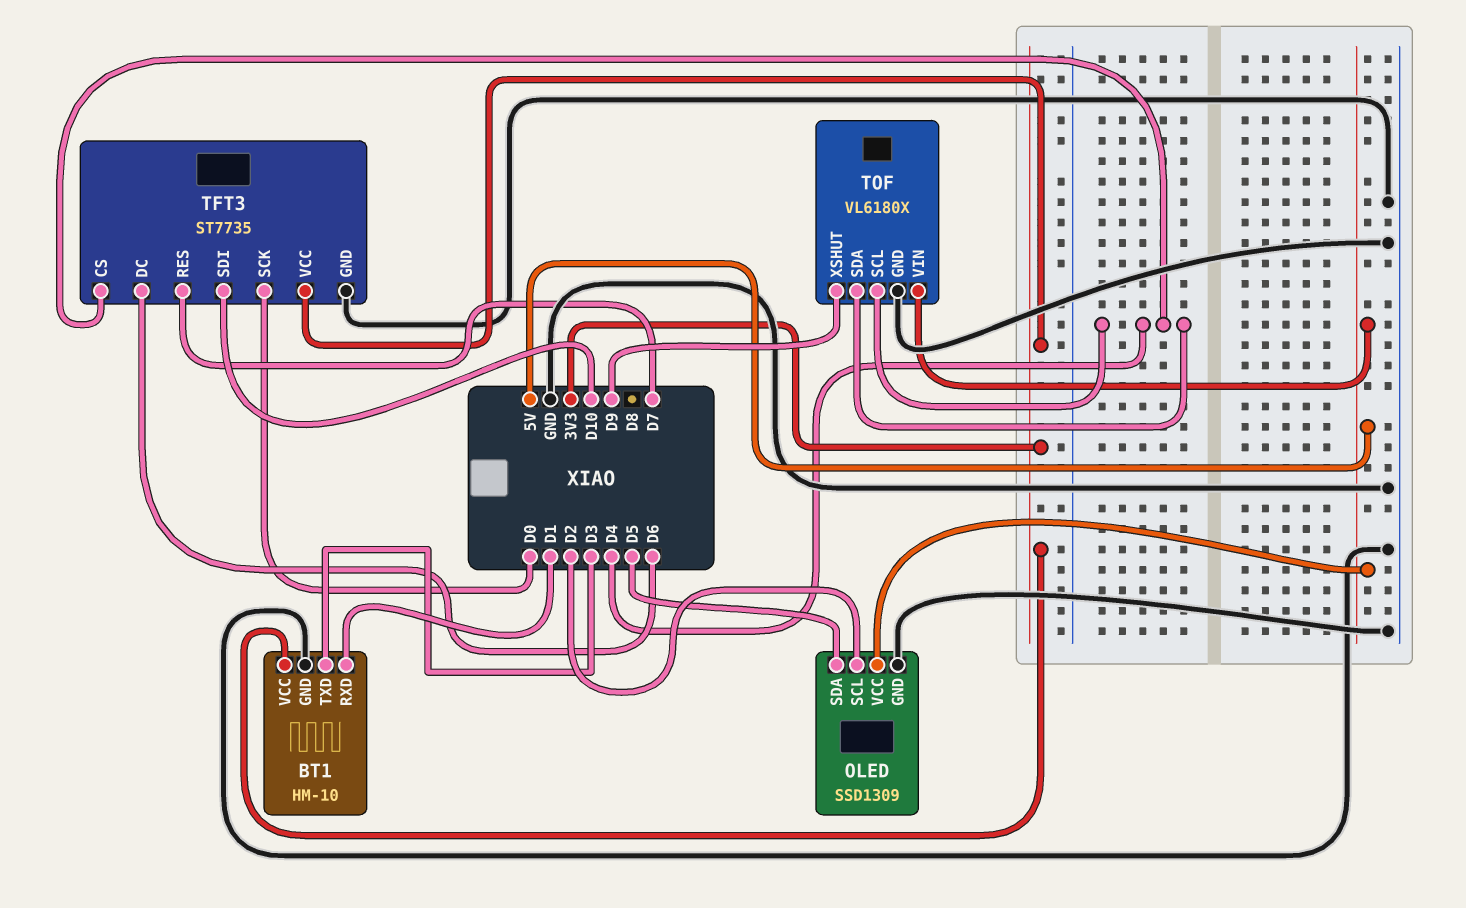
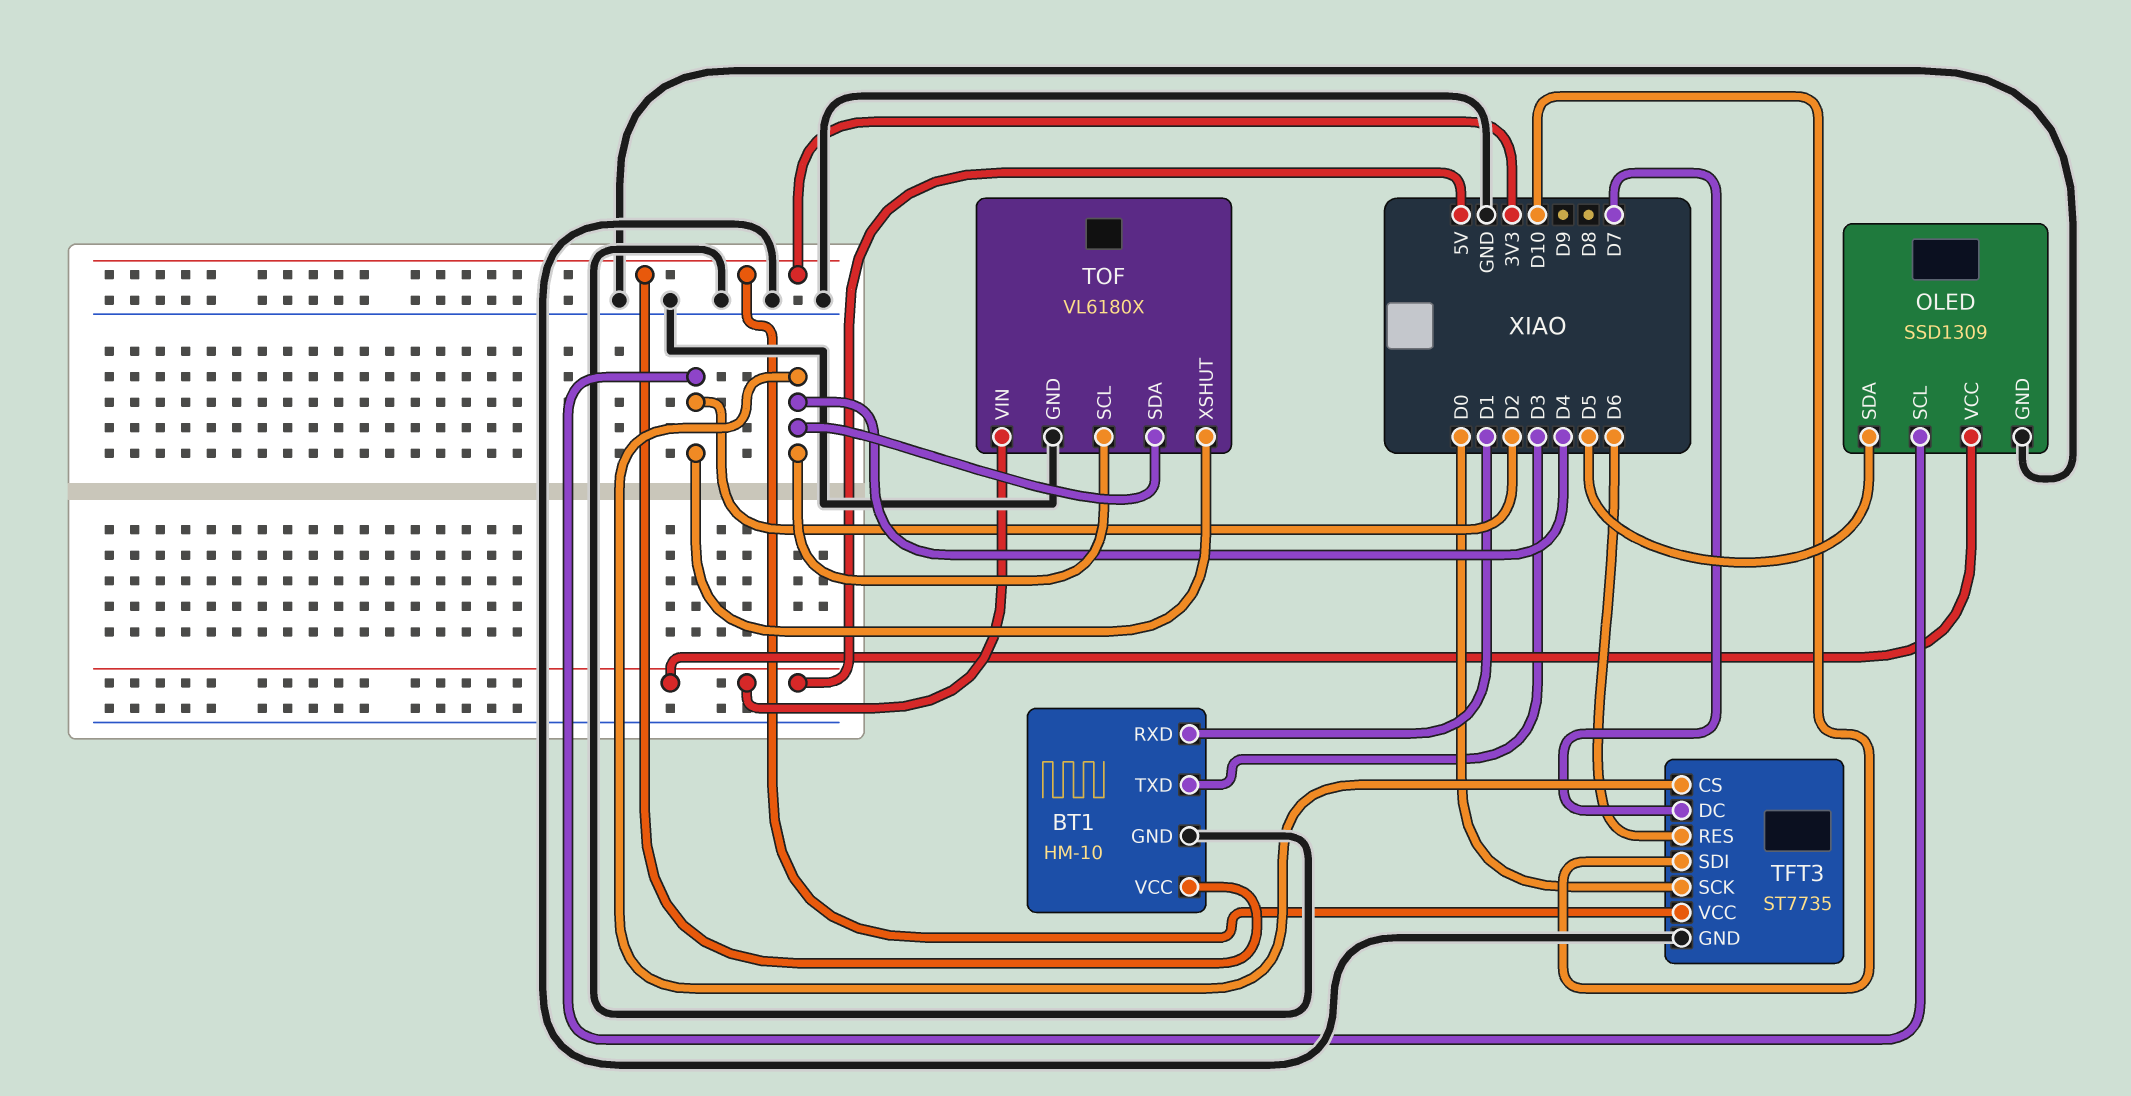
TFT3 pin DC: D6 -> D7
TFT3 pin RES: D7 -> D6
TOF pin XSHUT: D9 -> D2

